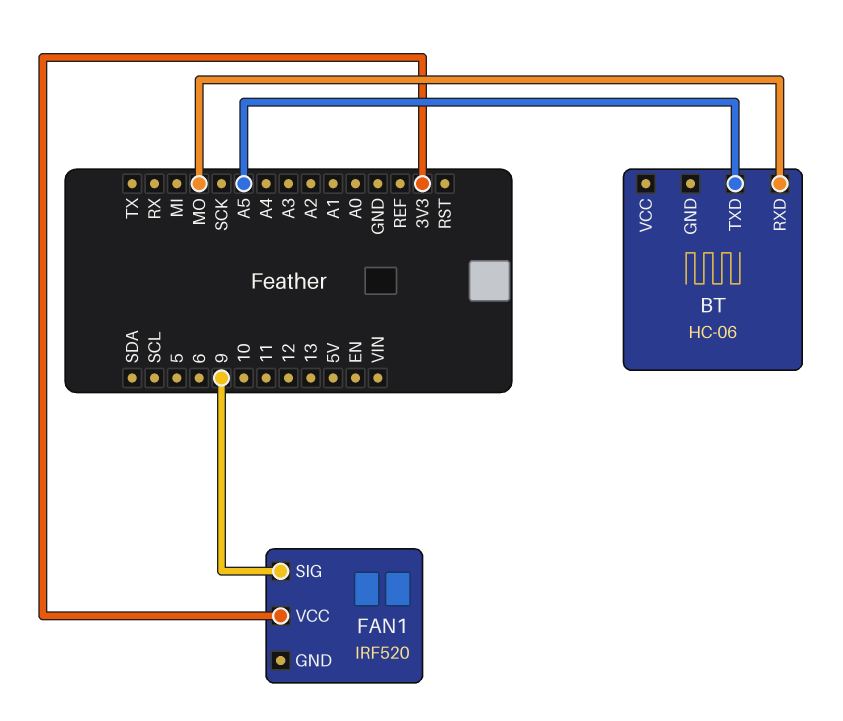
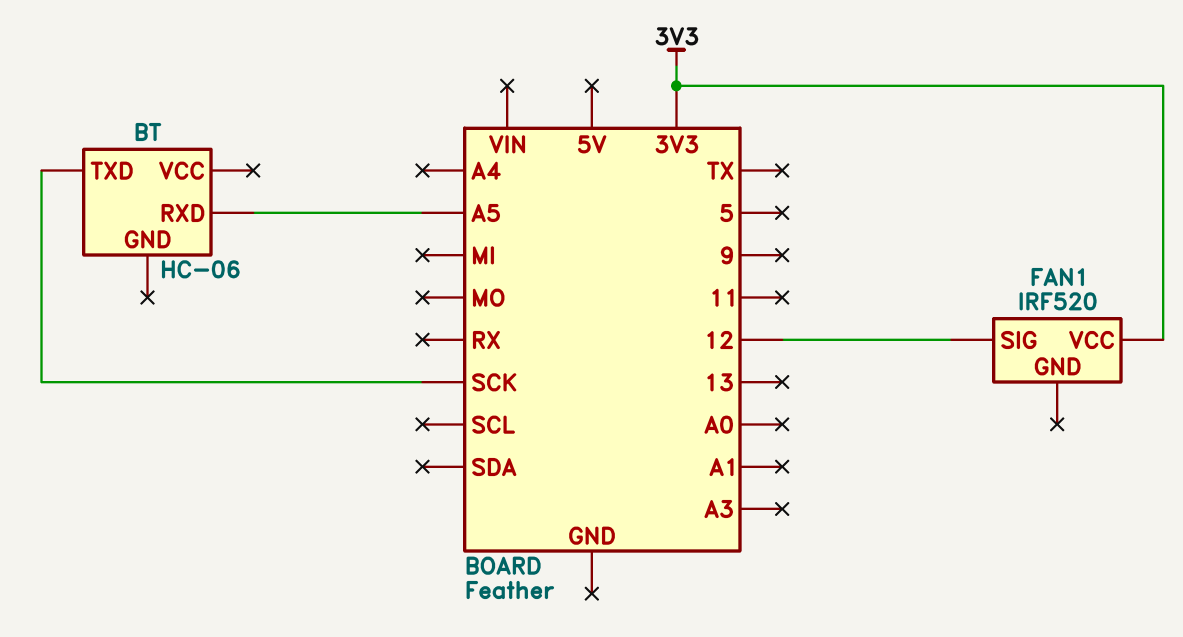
BT pin RXD: MO -> A5
BT pin TXD: A5 -> SCK
FAN1 pin SIG: 9 -> 12

